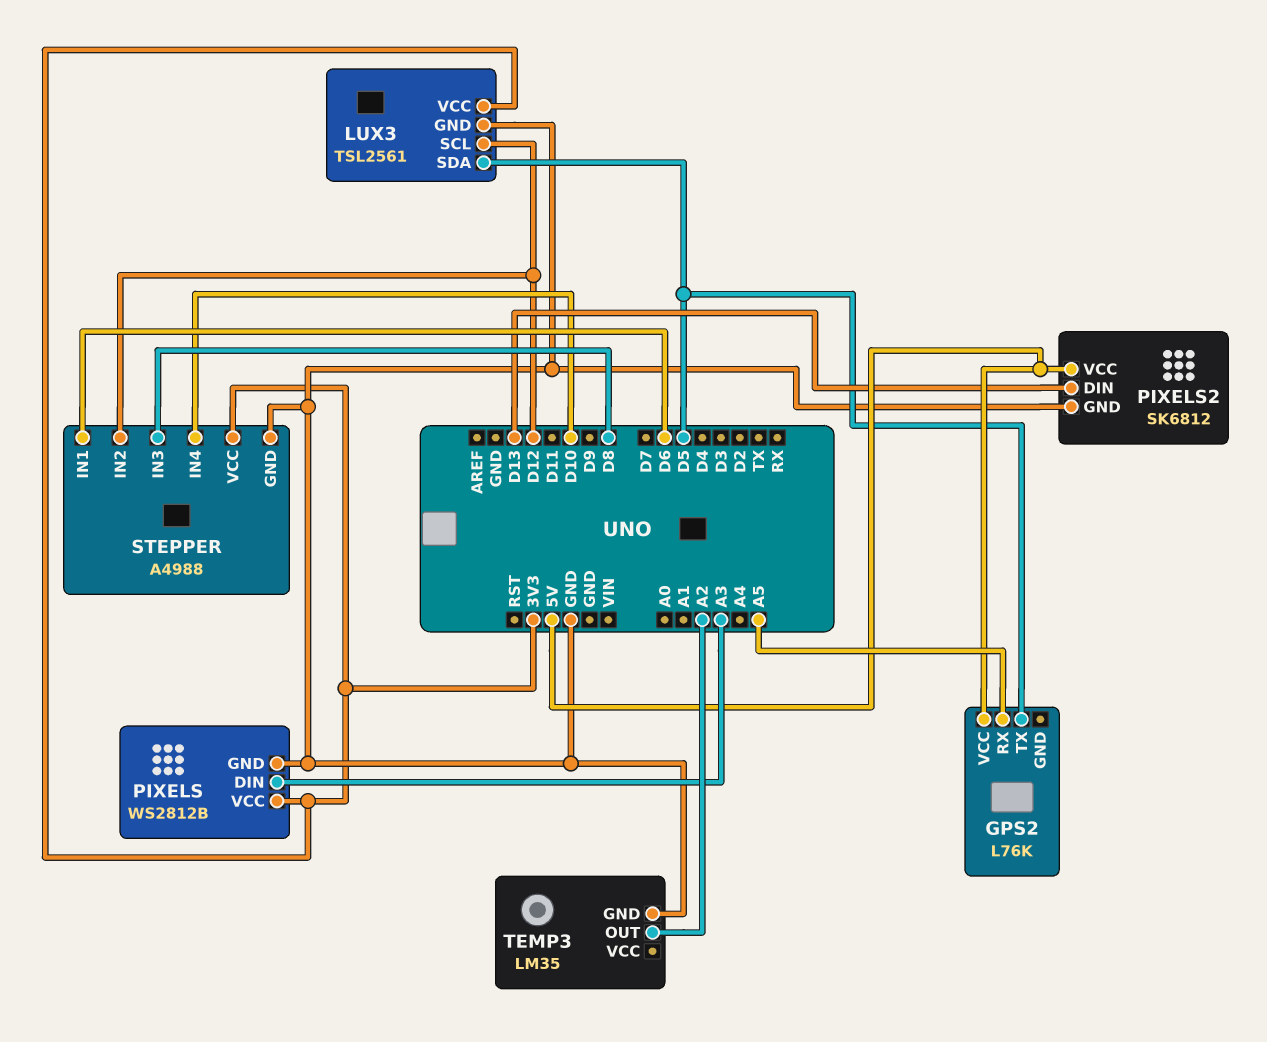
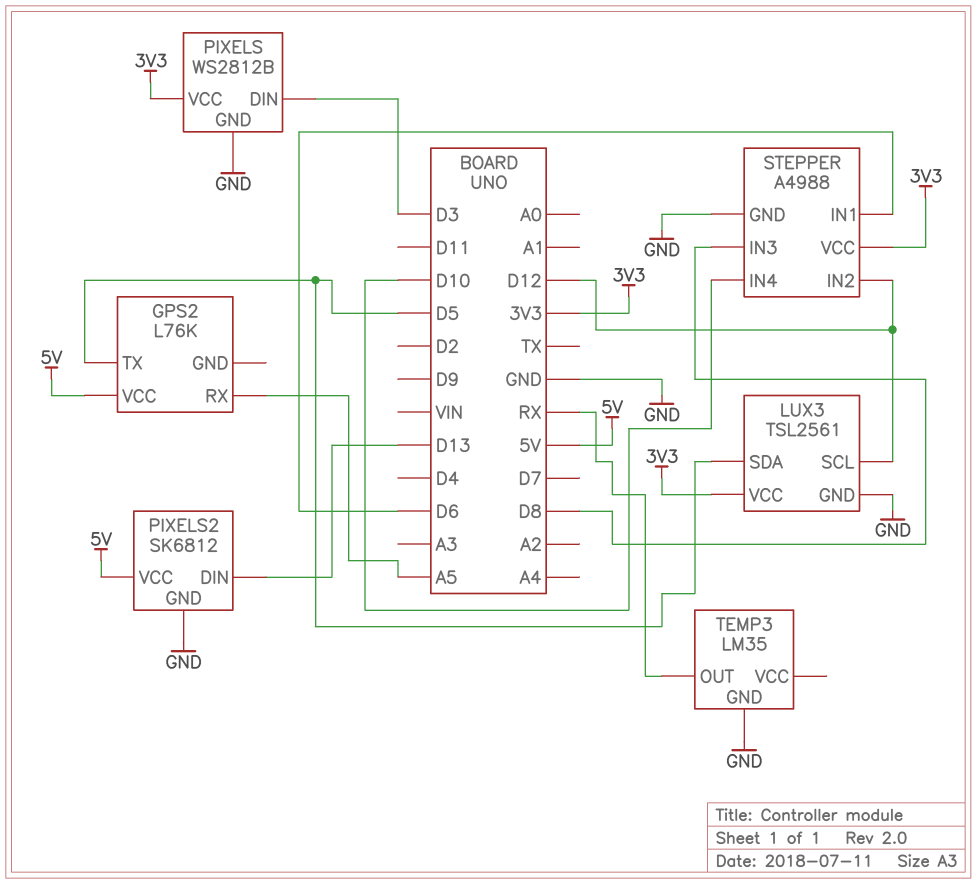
PIXELS pin DIN: A3 -> D3
TEMP3 pin OUT: A2 -> RX

